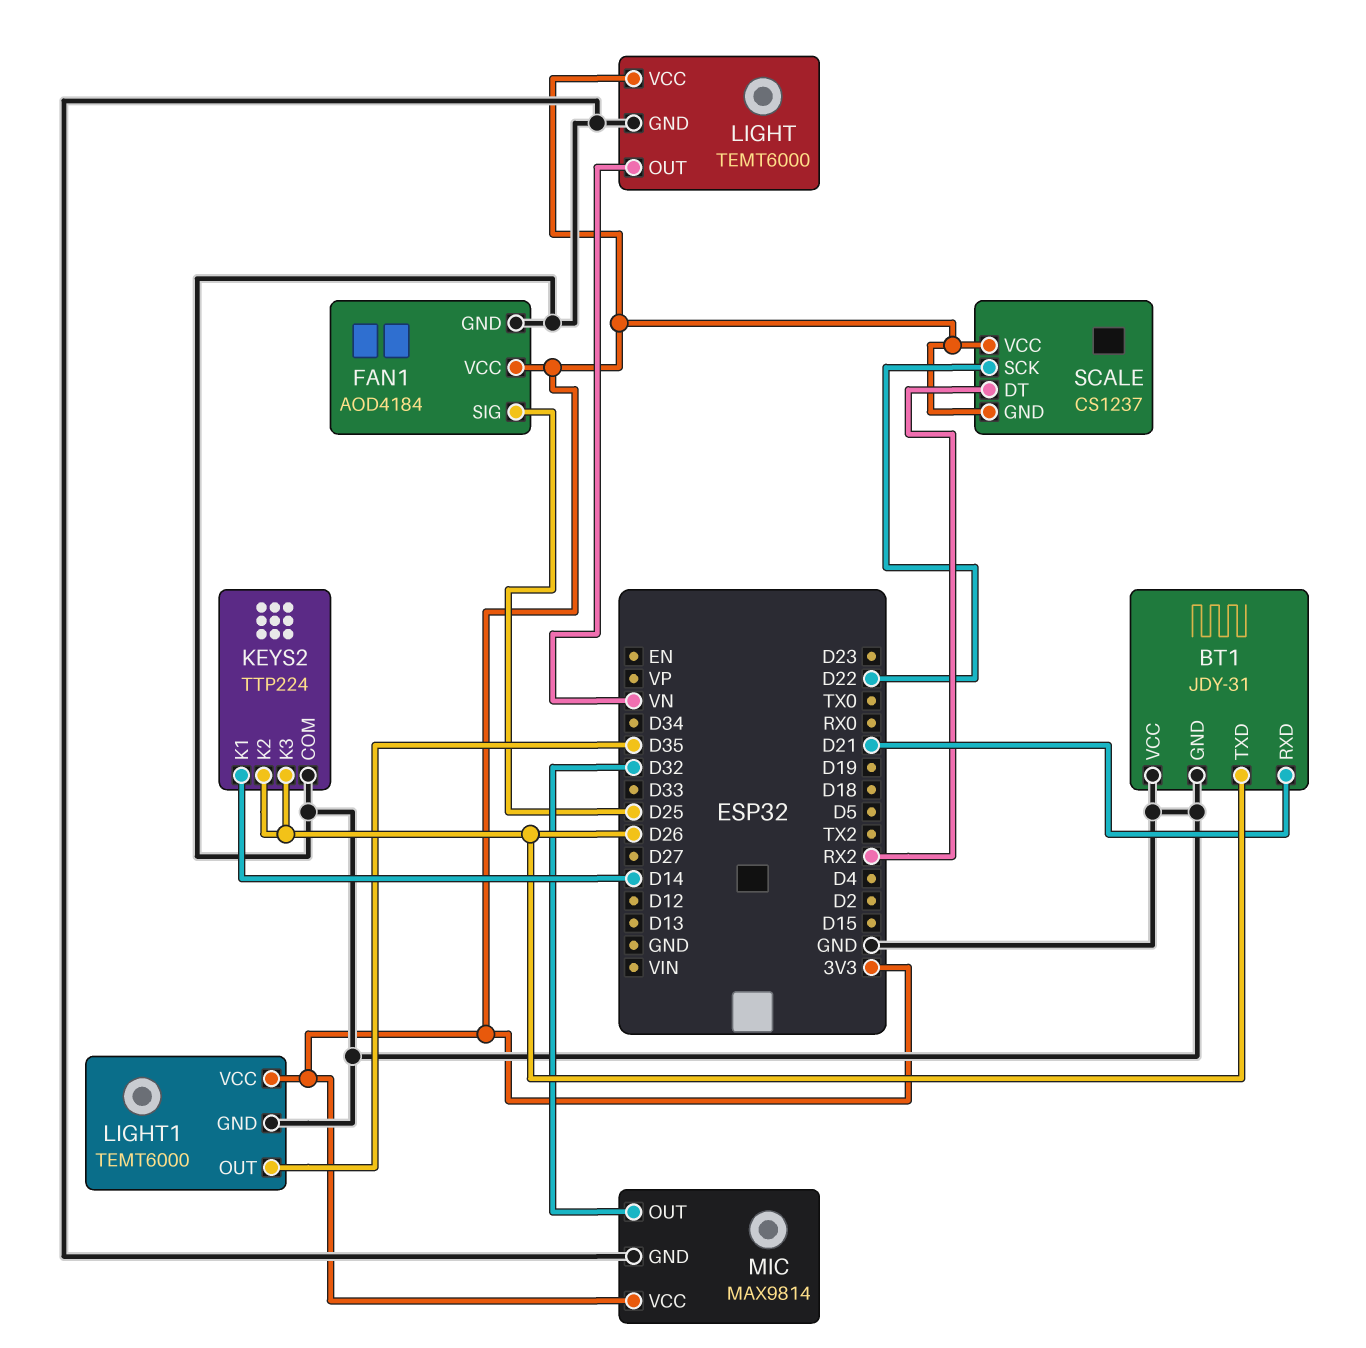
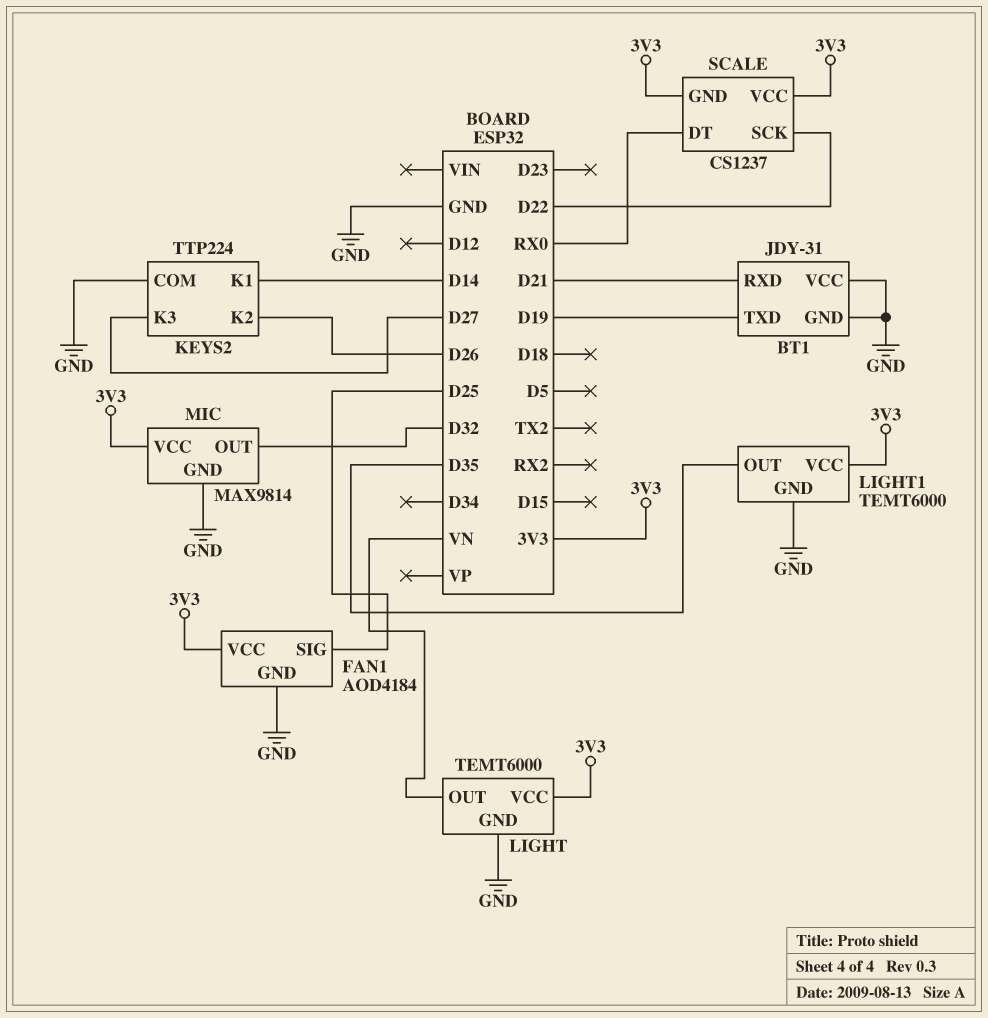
BT1 pin TXD: D26 -> D19
KEYS2 pin K3: D26 -> D27
SCALE pin DT: RX2 -> RX0

